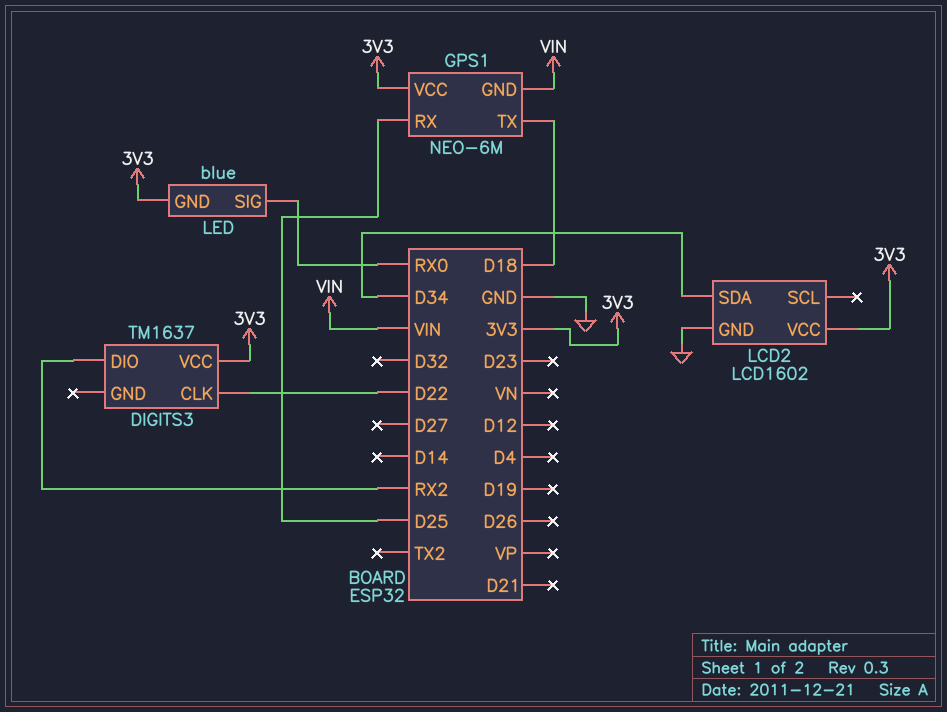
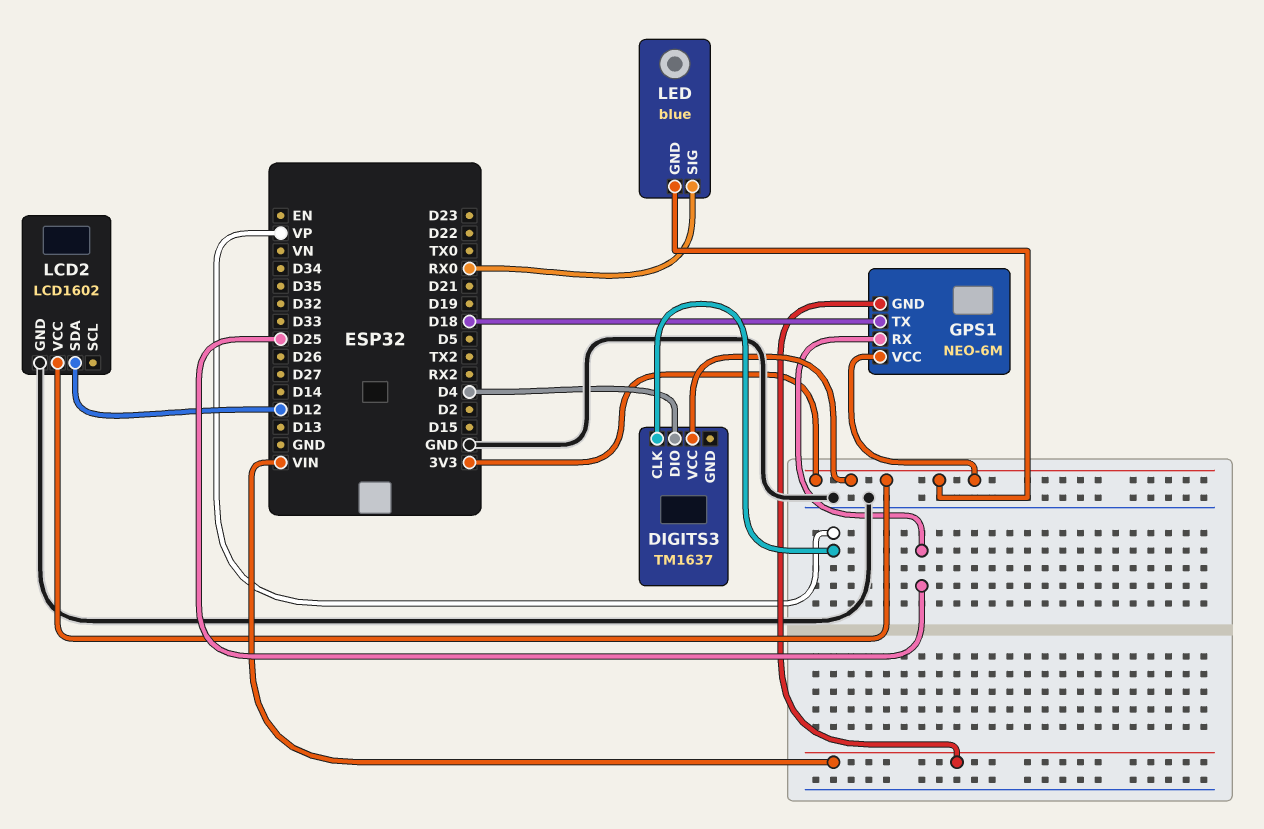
DIGITS3 pin CLK: D22 -> VP
DIGITS3 pin DIO: RX2 -> D4
LCD2 pin SDA: D34 -> D12

